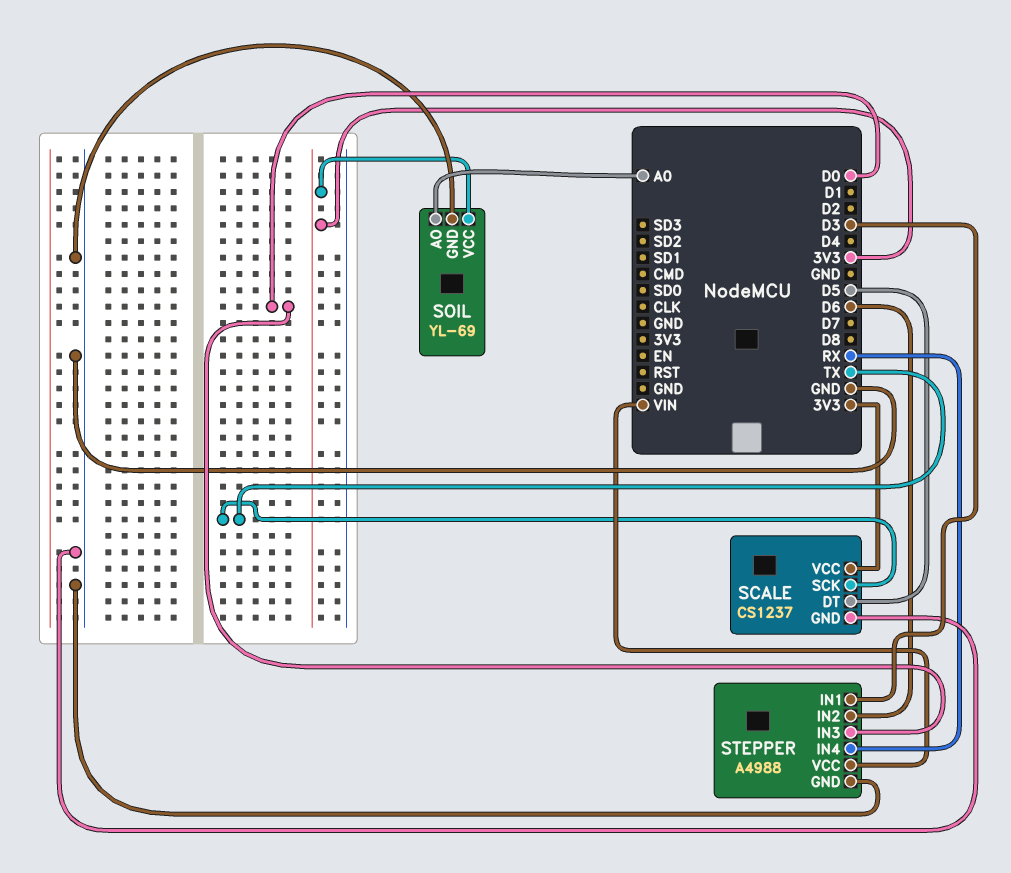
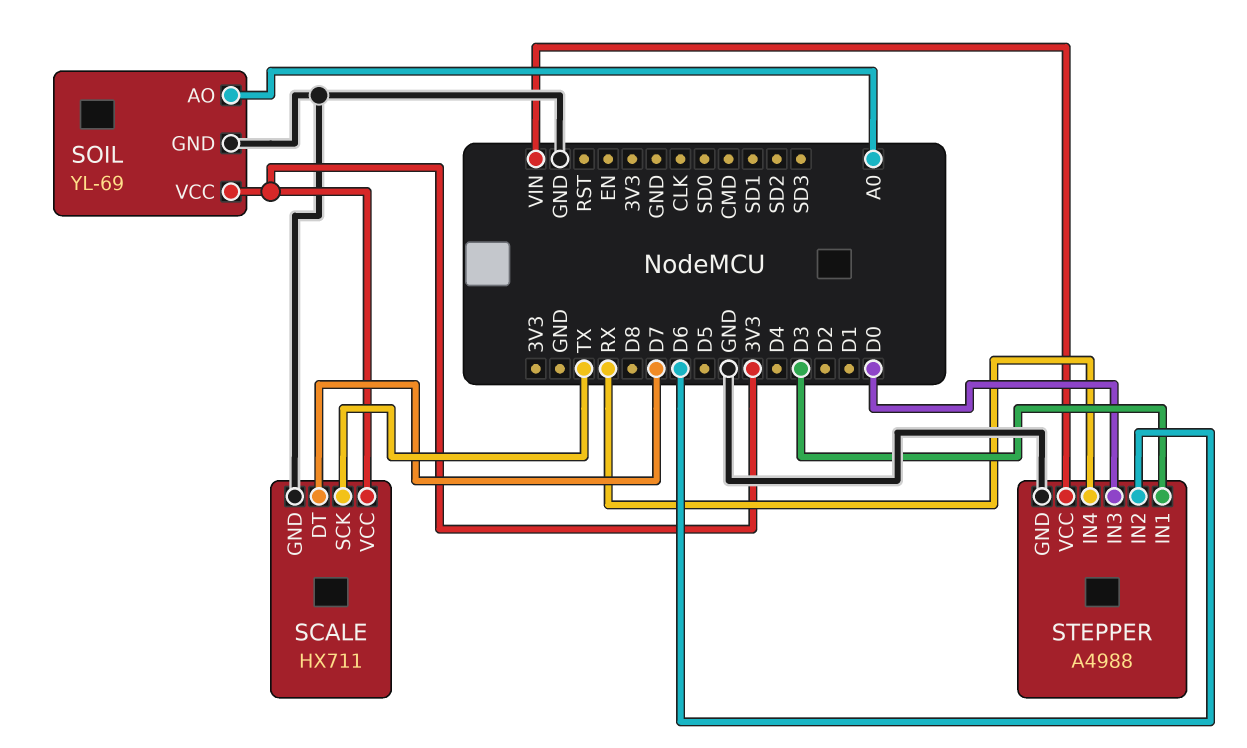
SCALE: CS1237 -> HX711
SCALE pin DT: D5 -> D7

